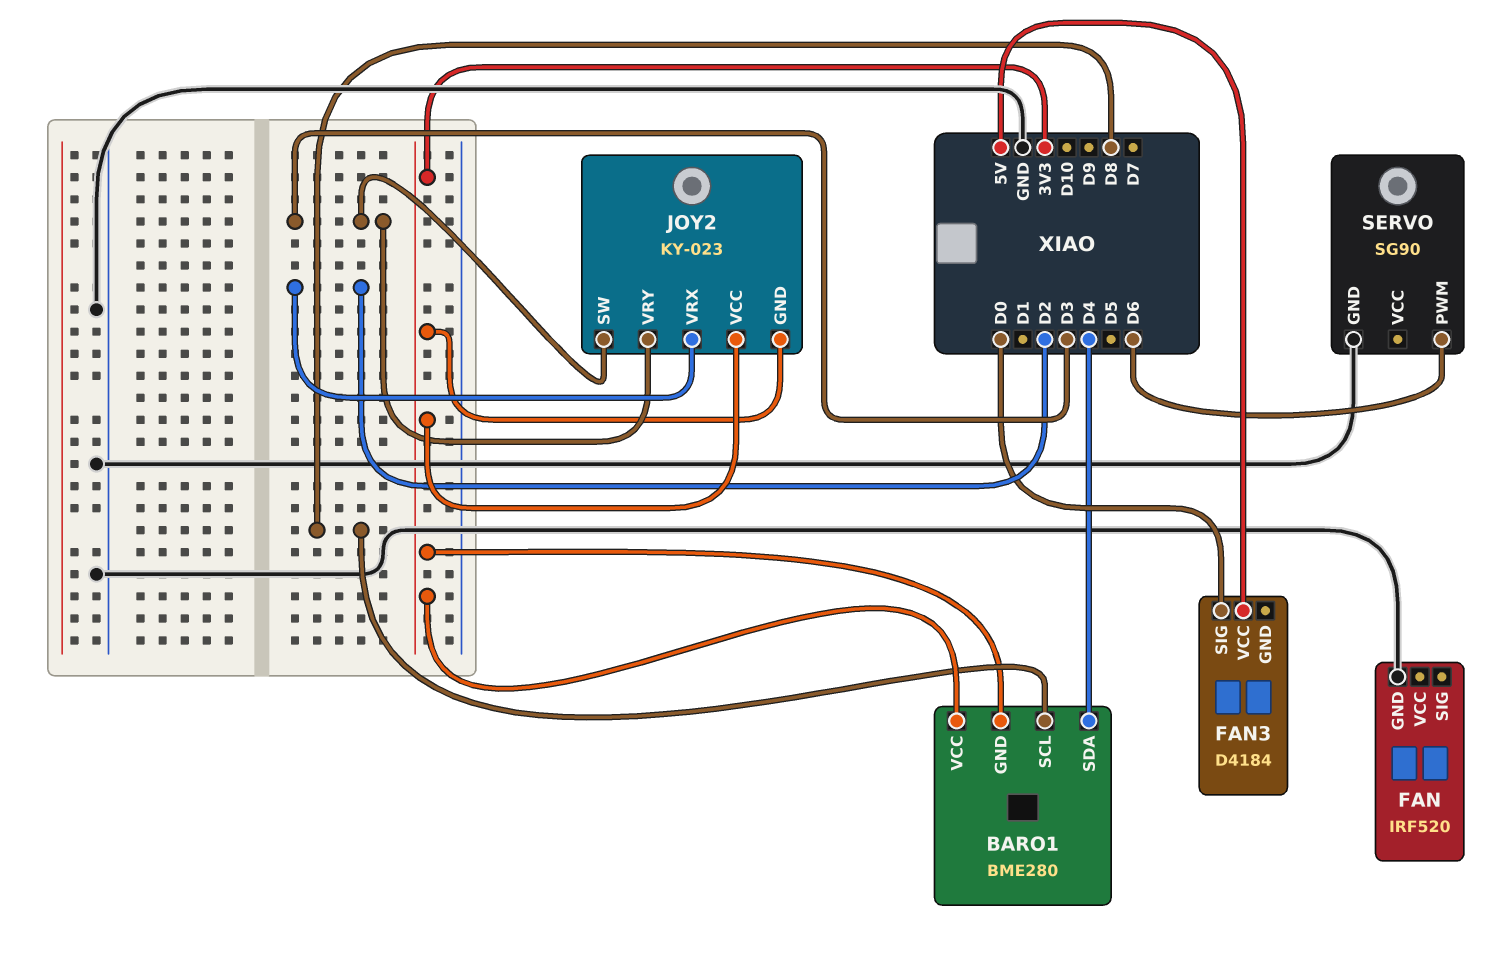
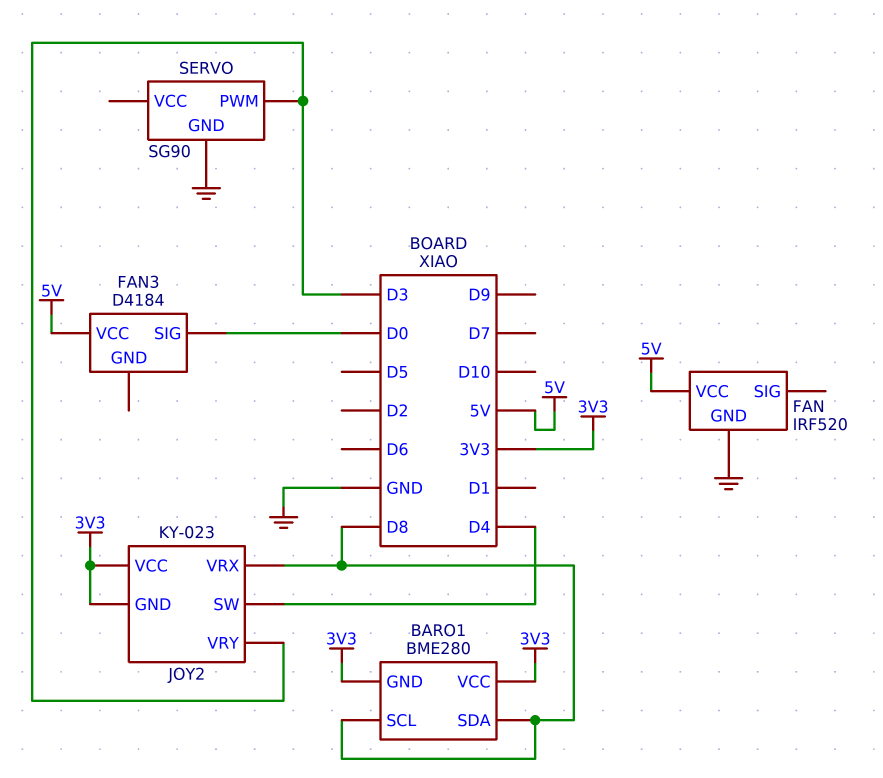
BARO1 pin SDA: D4 -> D8
FAN pin VCC: none -> 5V
JOY2 pin SW: D3 -> D4
JOY2 pin VRX: D2 -> D8
SERVO pin PWM: D6 -> D3

